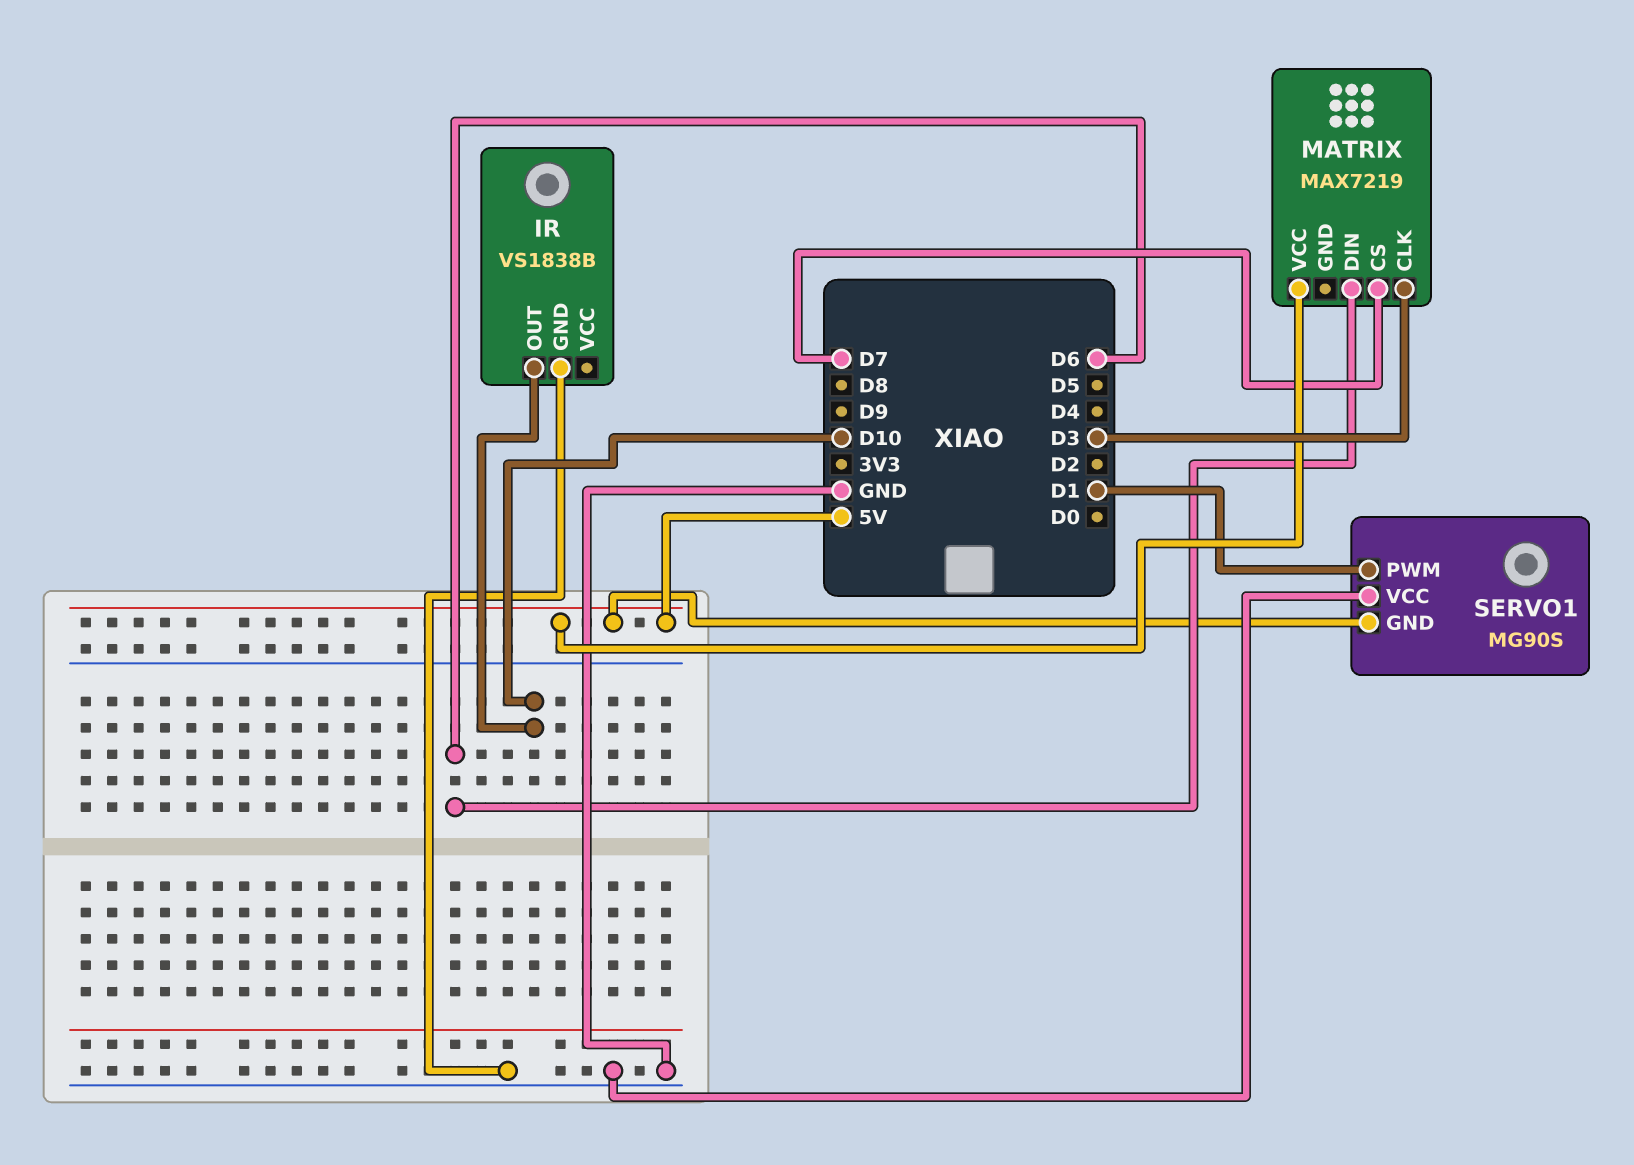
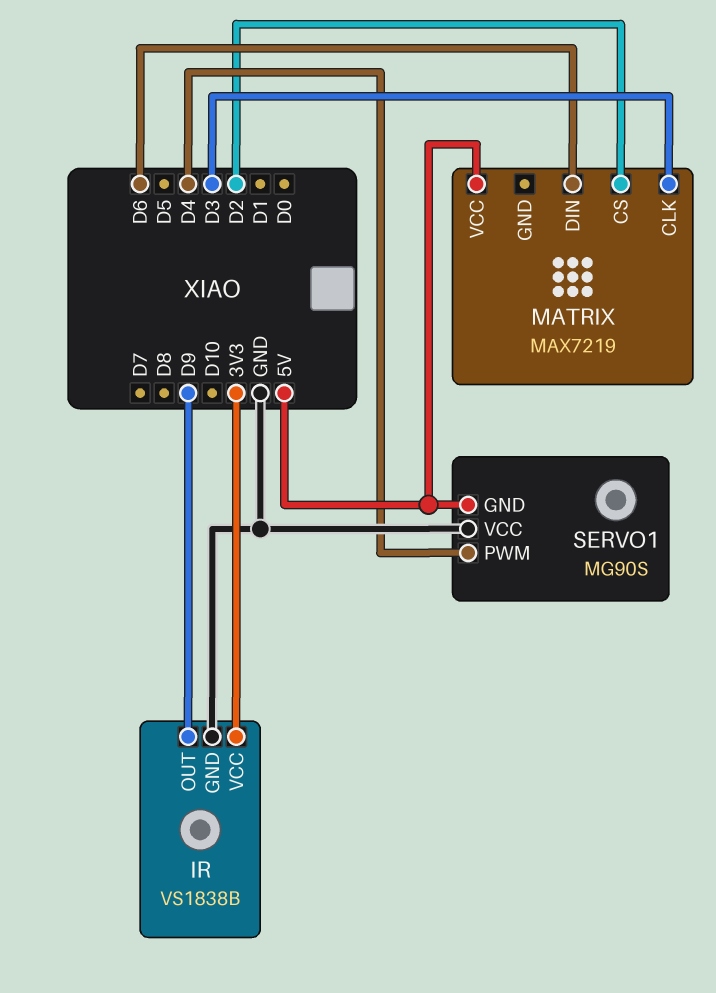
IR pin OUT: D10 -> D9
IR pin VCC: none -> 3V3
MATRIX pin CS: D7 -> D2
SERVO1 pin PWM: D1 -> D4

